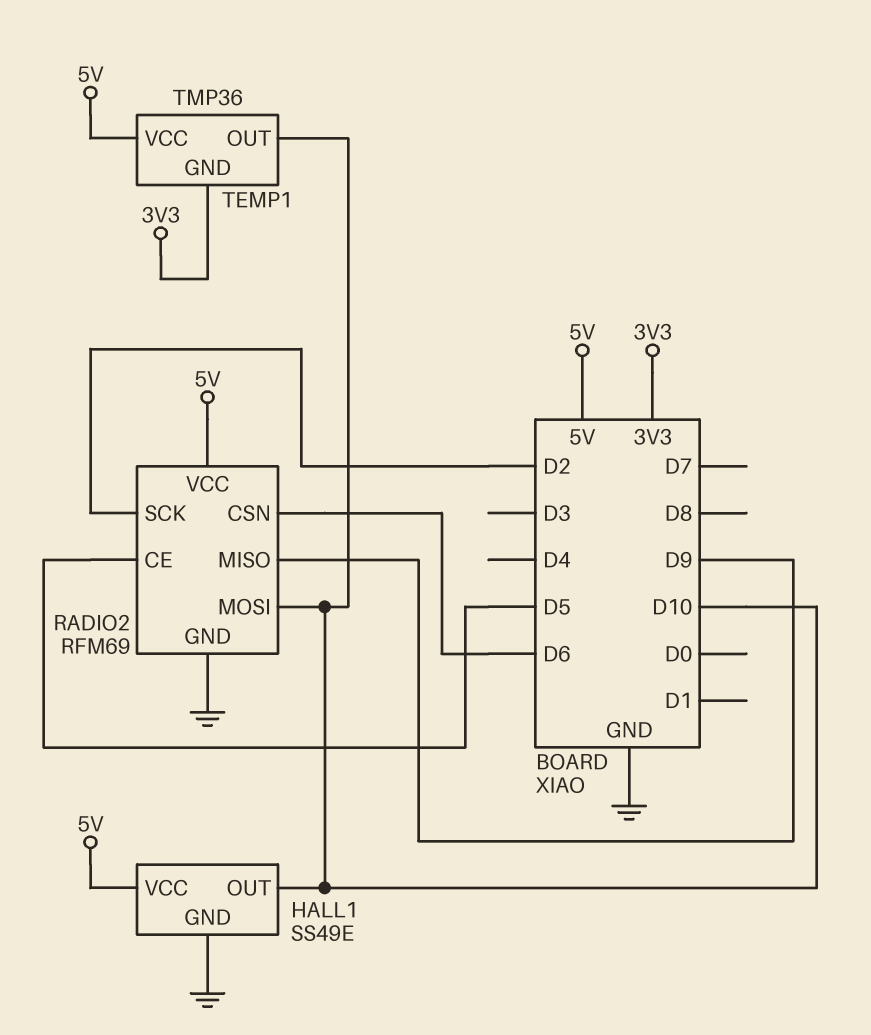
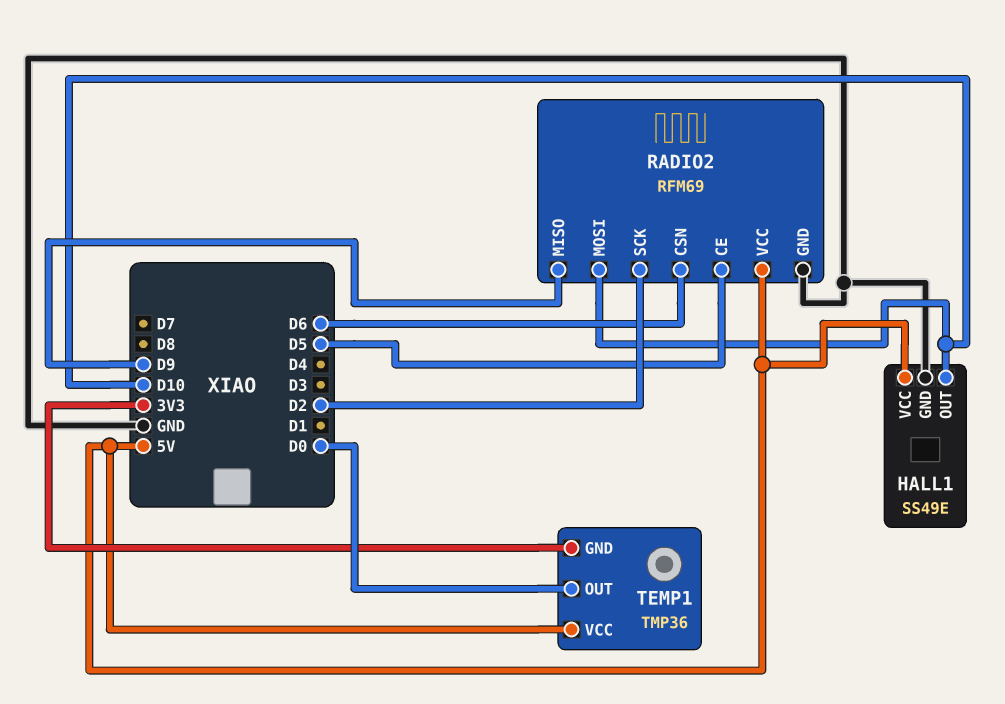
TEMP1 pin OUT: D10 -> D0

